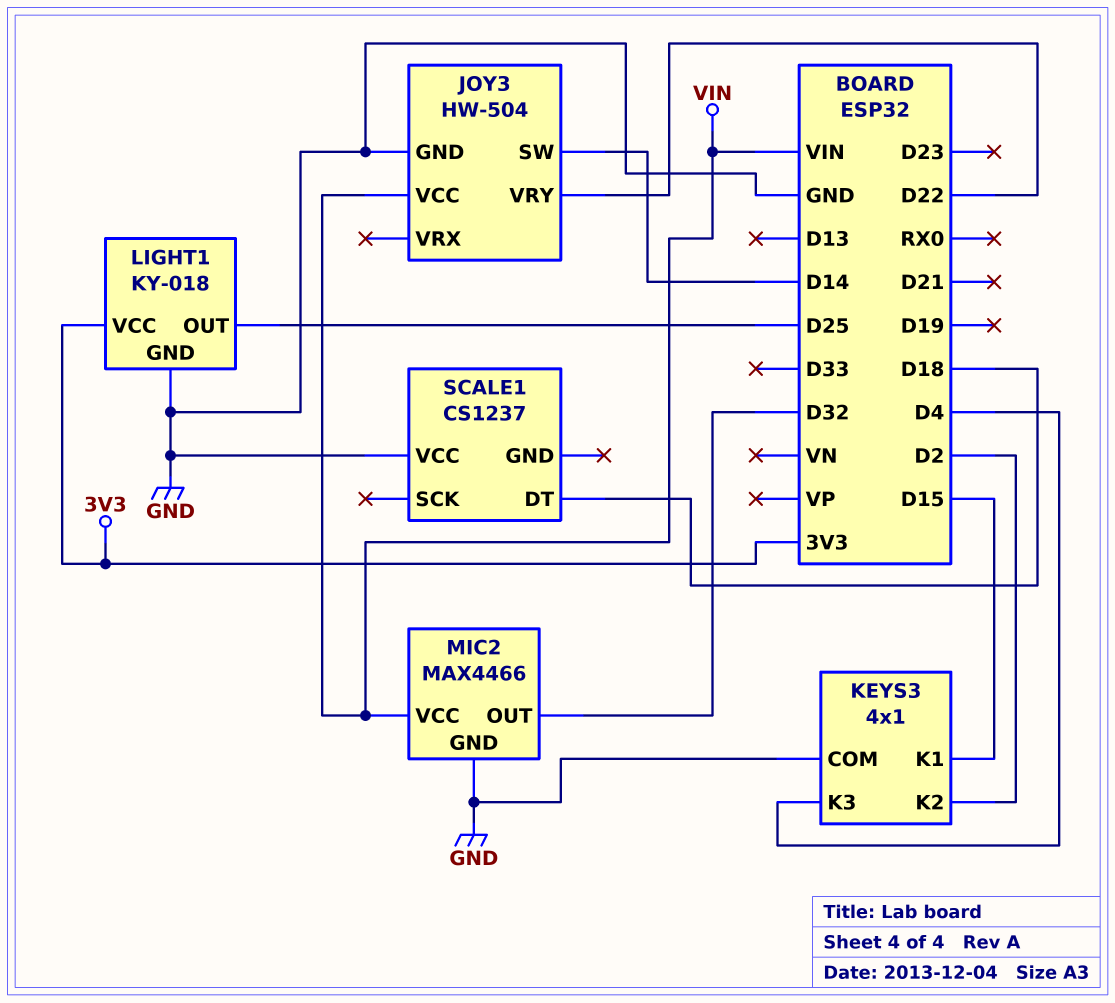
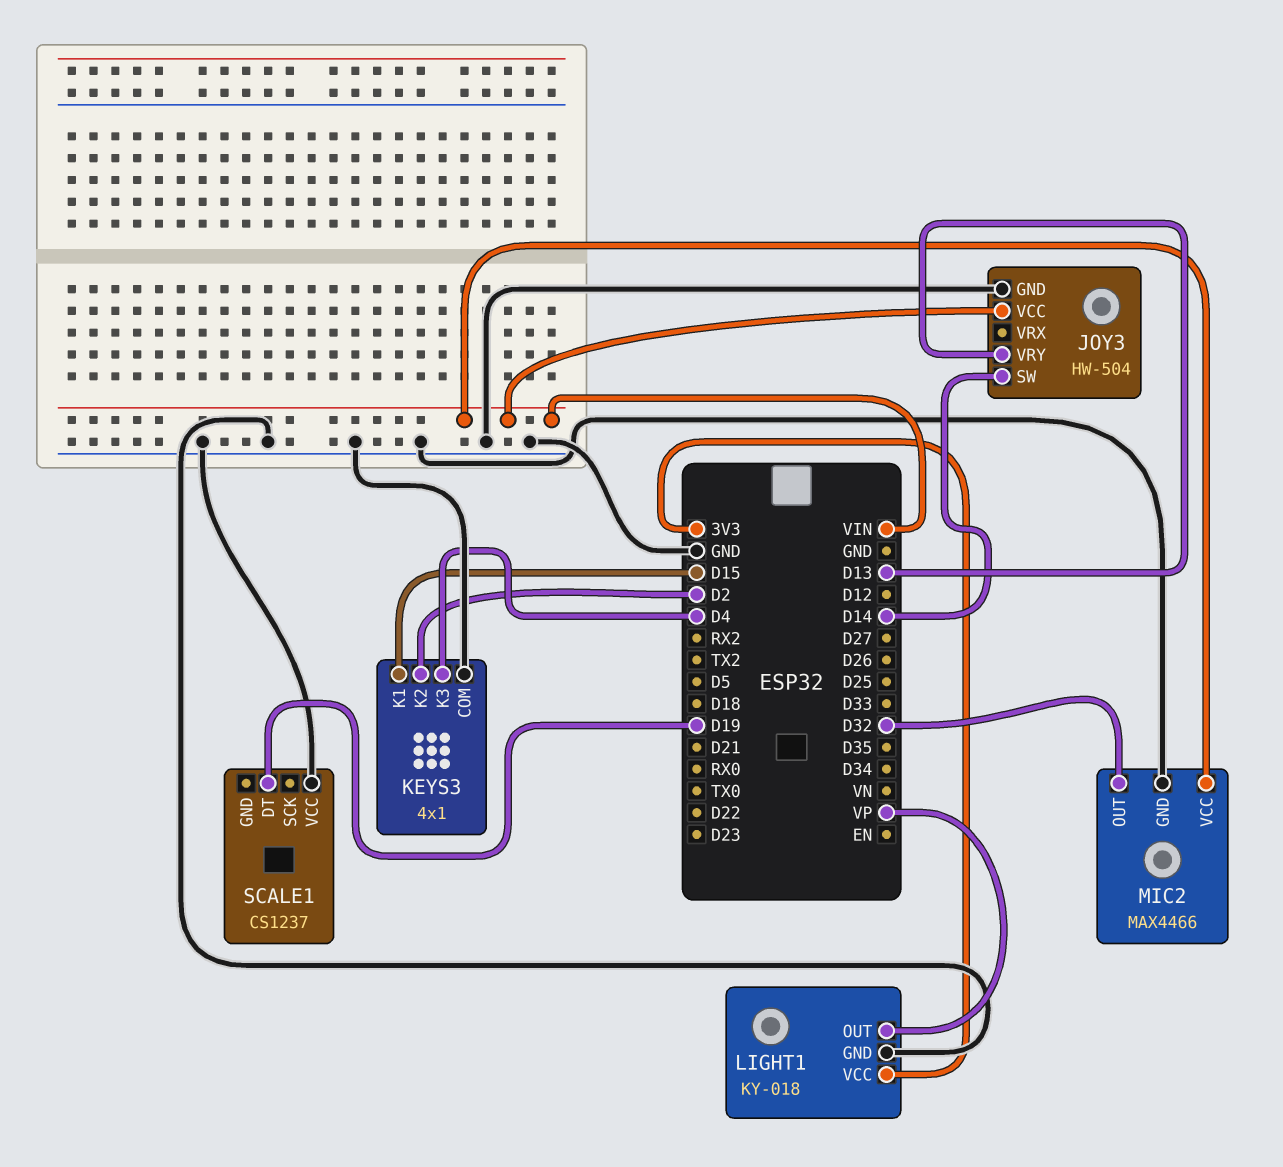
JOY3 pin VRY: D22 -> D13
LIGHT1 pin OUT: D25 -> VP
SCALE1 pin DT: D18 -> D19

